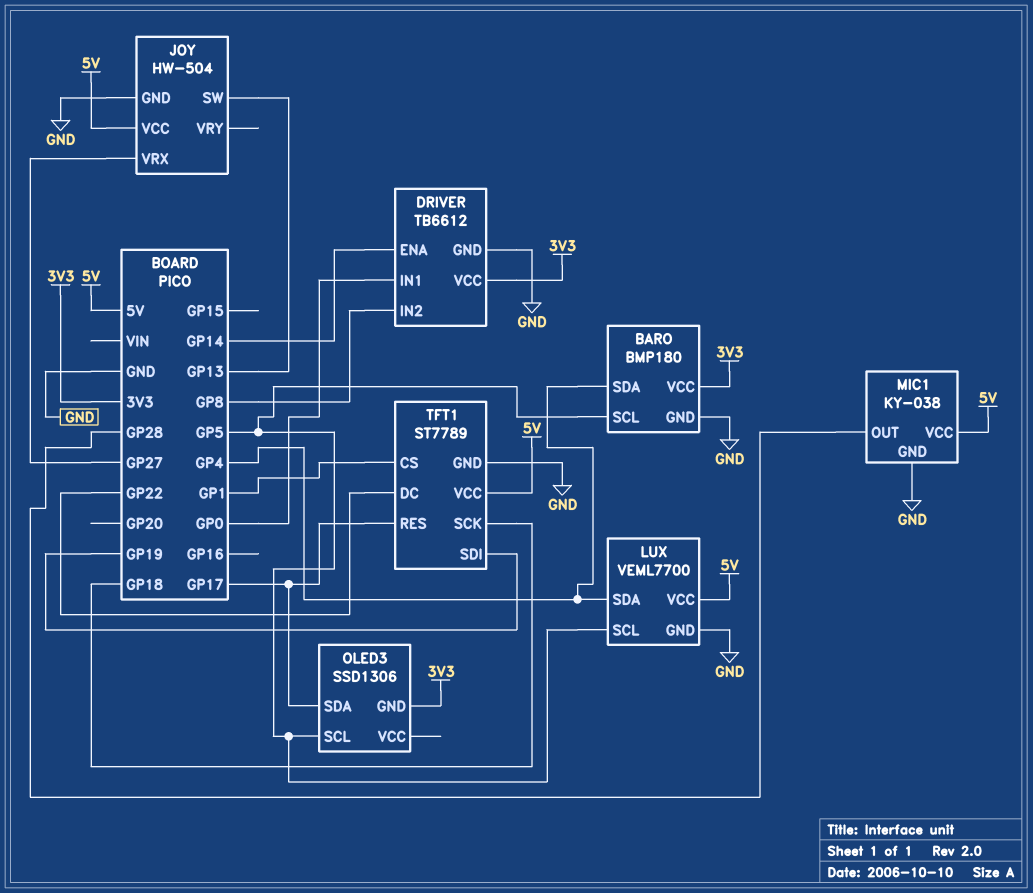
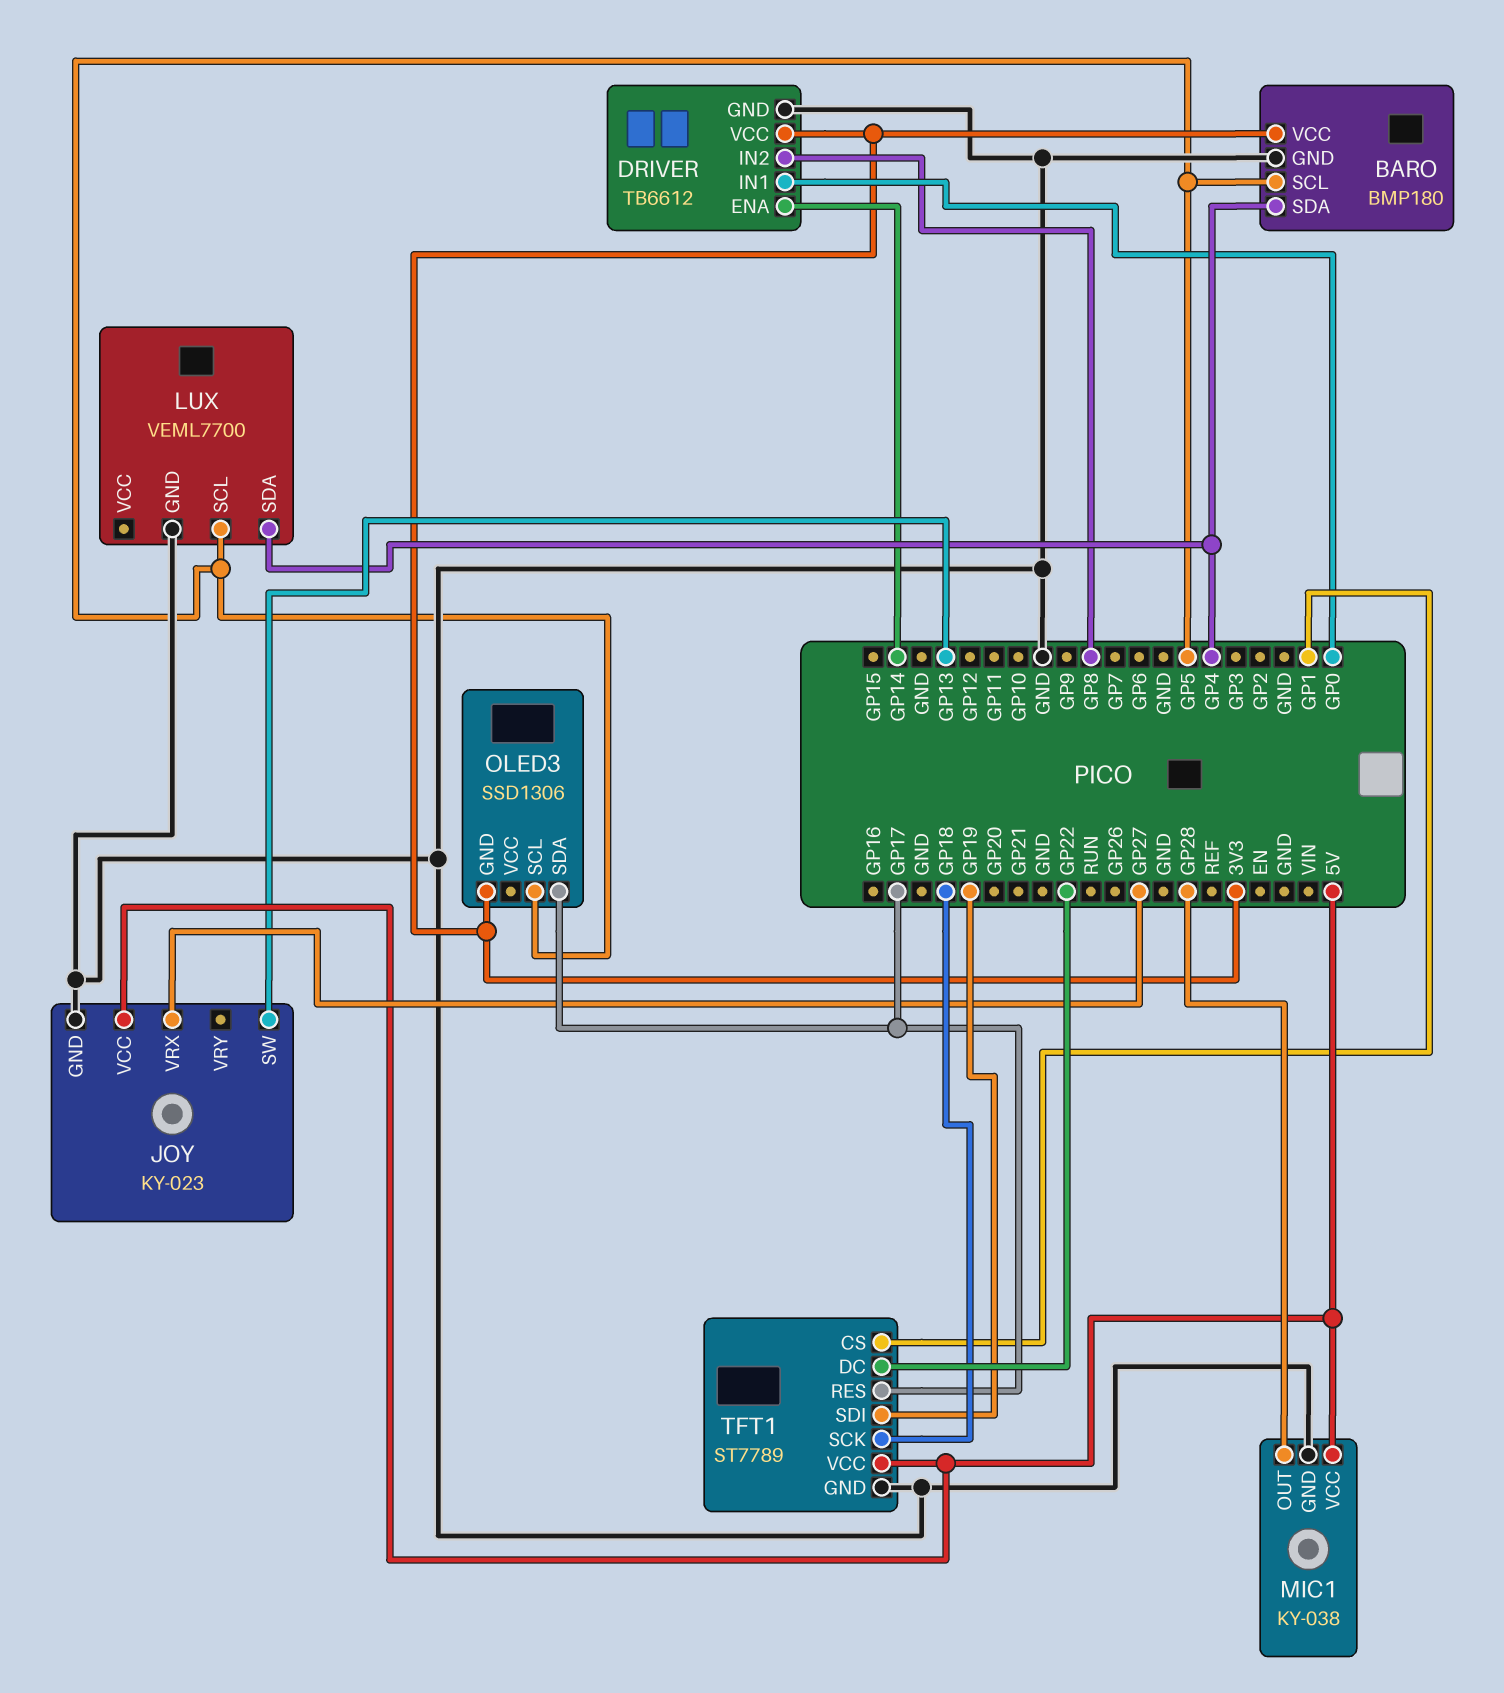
JOY: HW-504 -> KY-023
LUX pin VCC: 5V -> none

